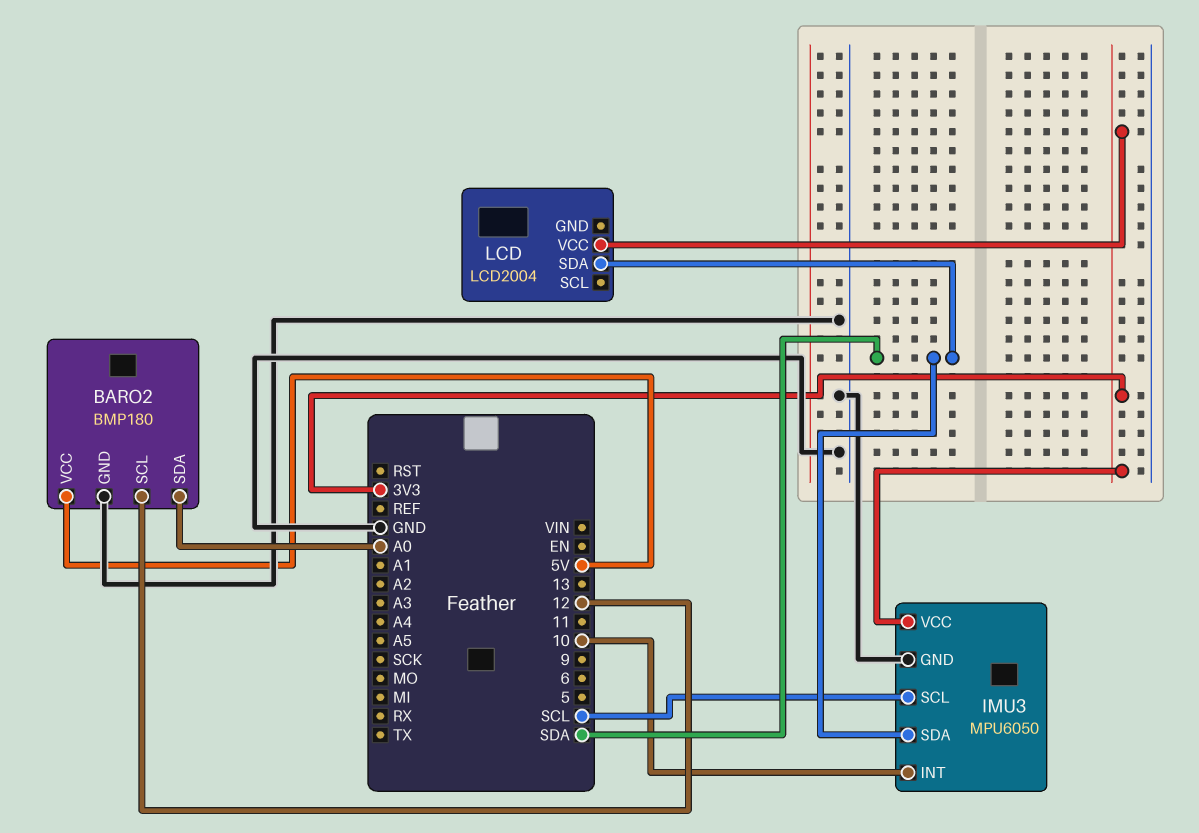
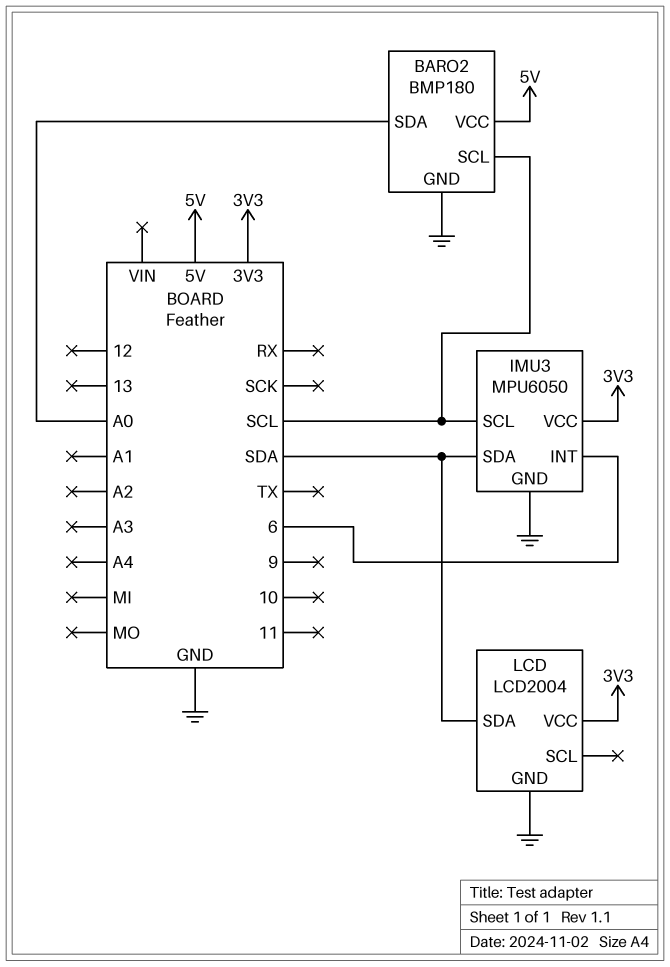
BARO2 pin SCL: 12 -> SCL
IMU3 pin INT: 10 -> 6
LCD pin GND: none -> GND

